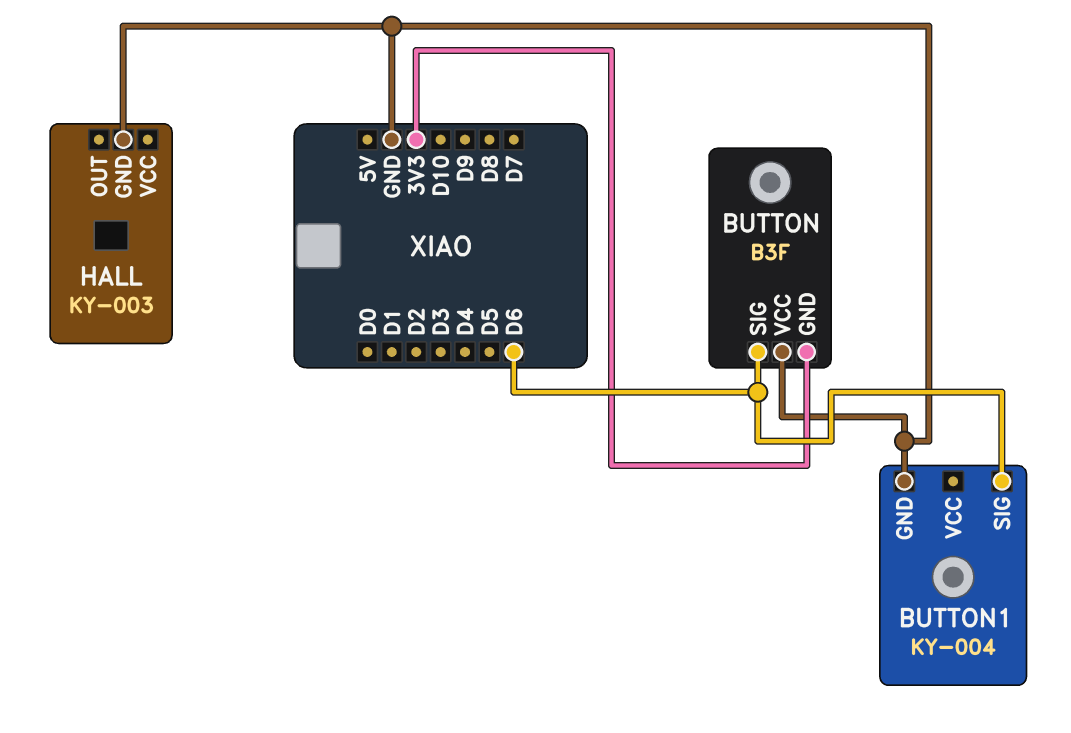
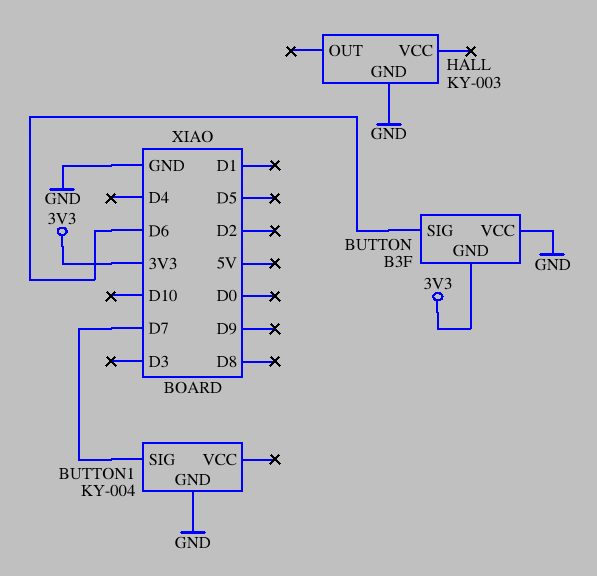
BUTTON1 pin SIG: D6 -> D7

